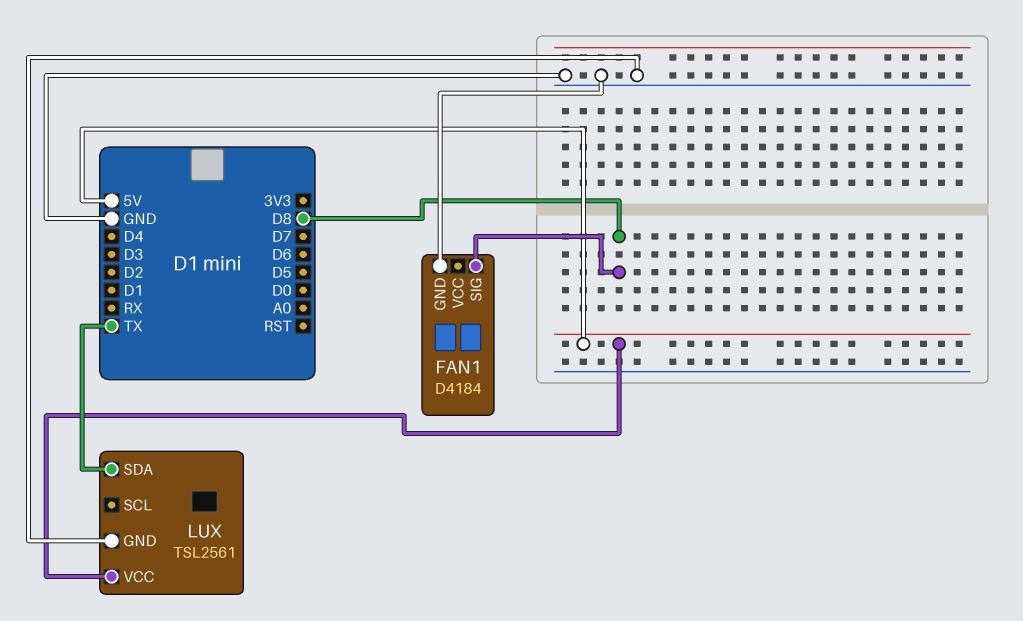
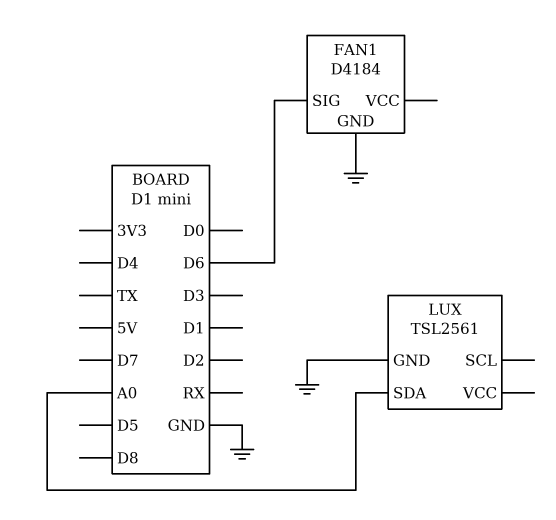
FAN1 pin SIG: D8 -> D6
LUX pin SDA: TX -> A0
LUX pin VCC: 5V -> none

